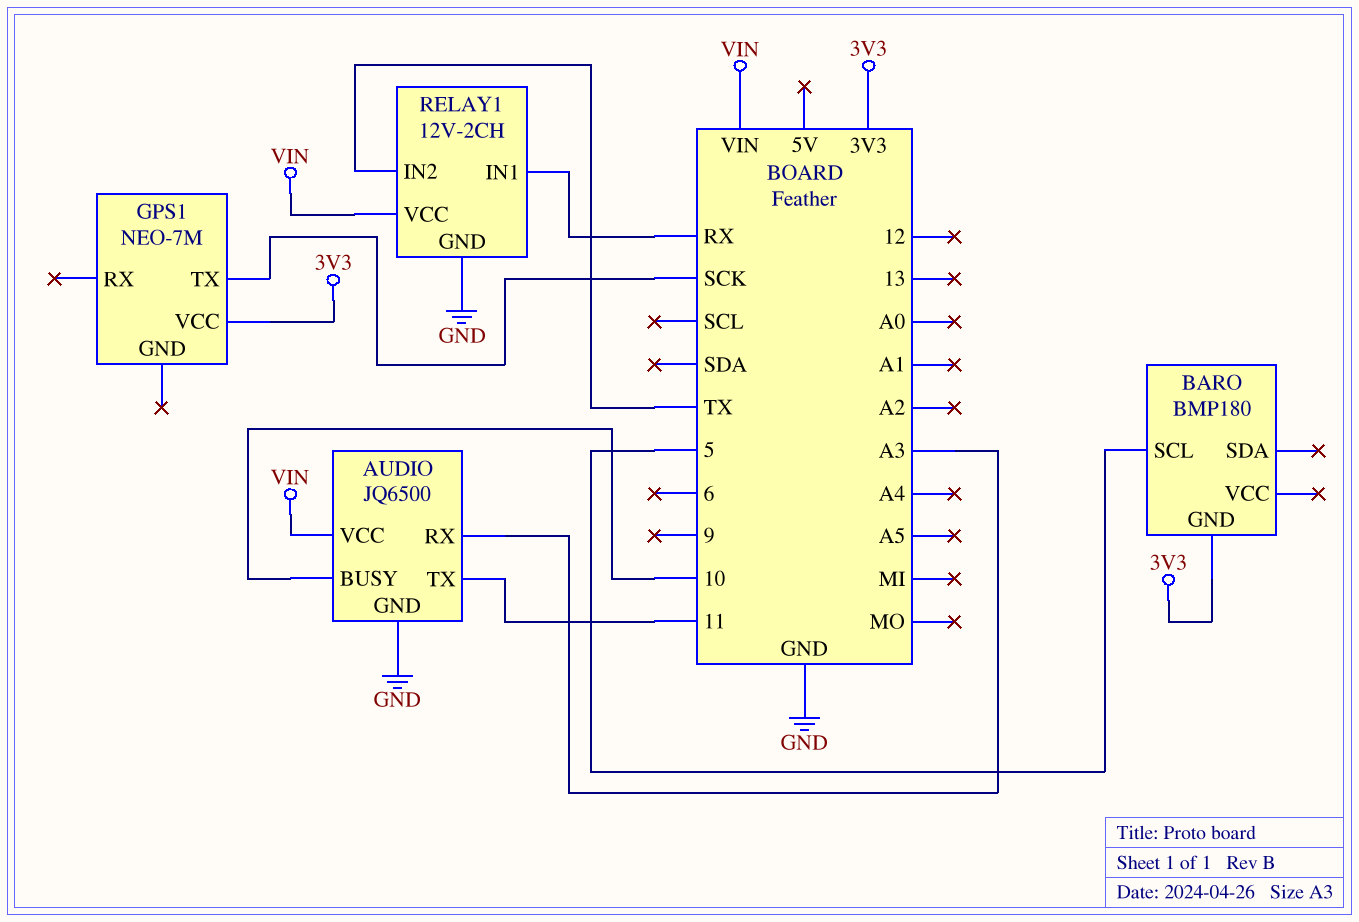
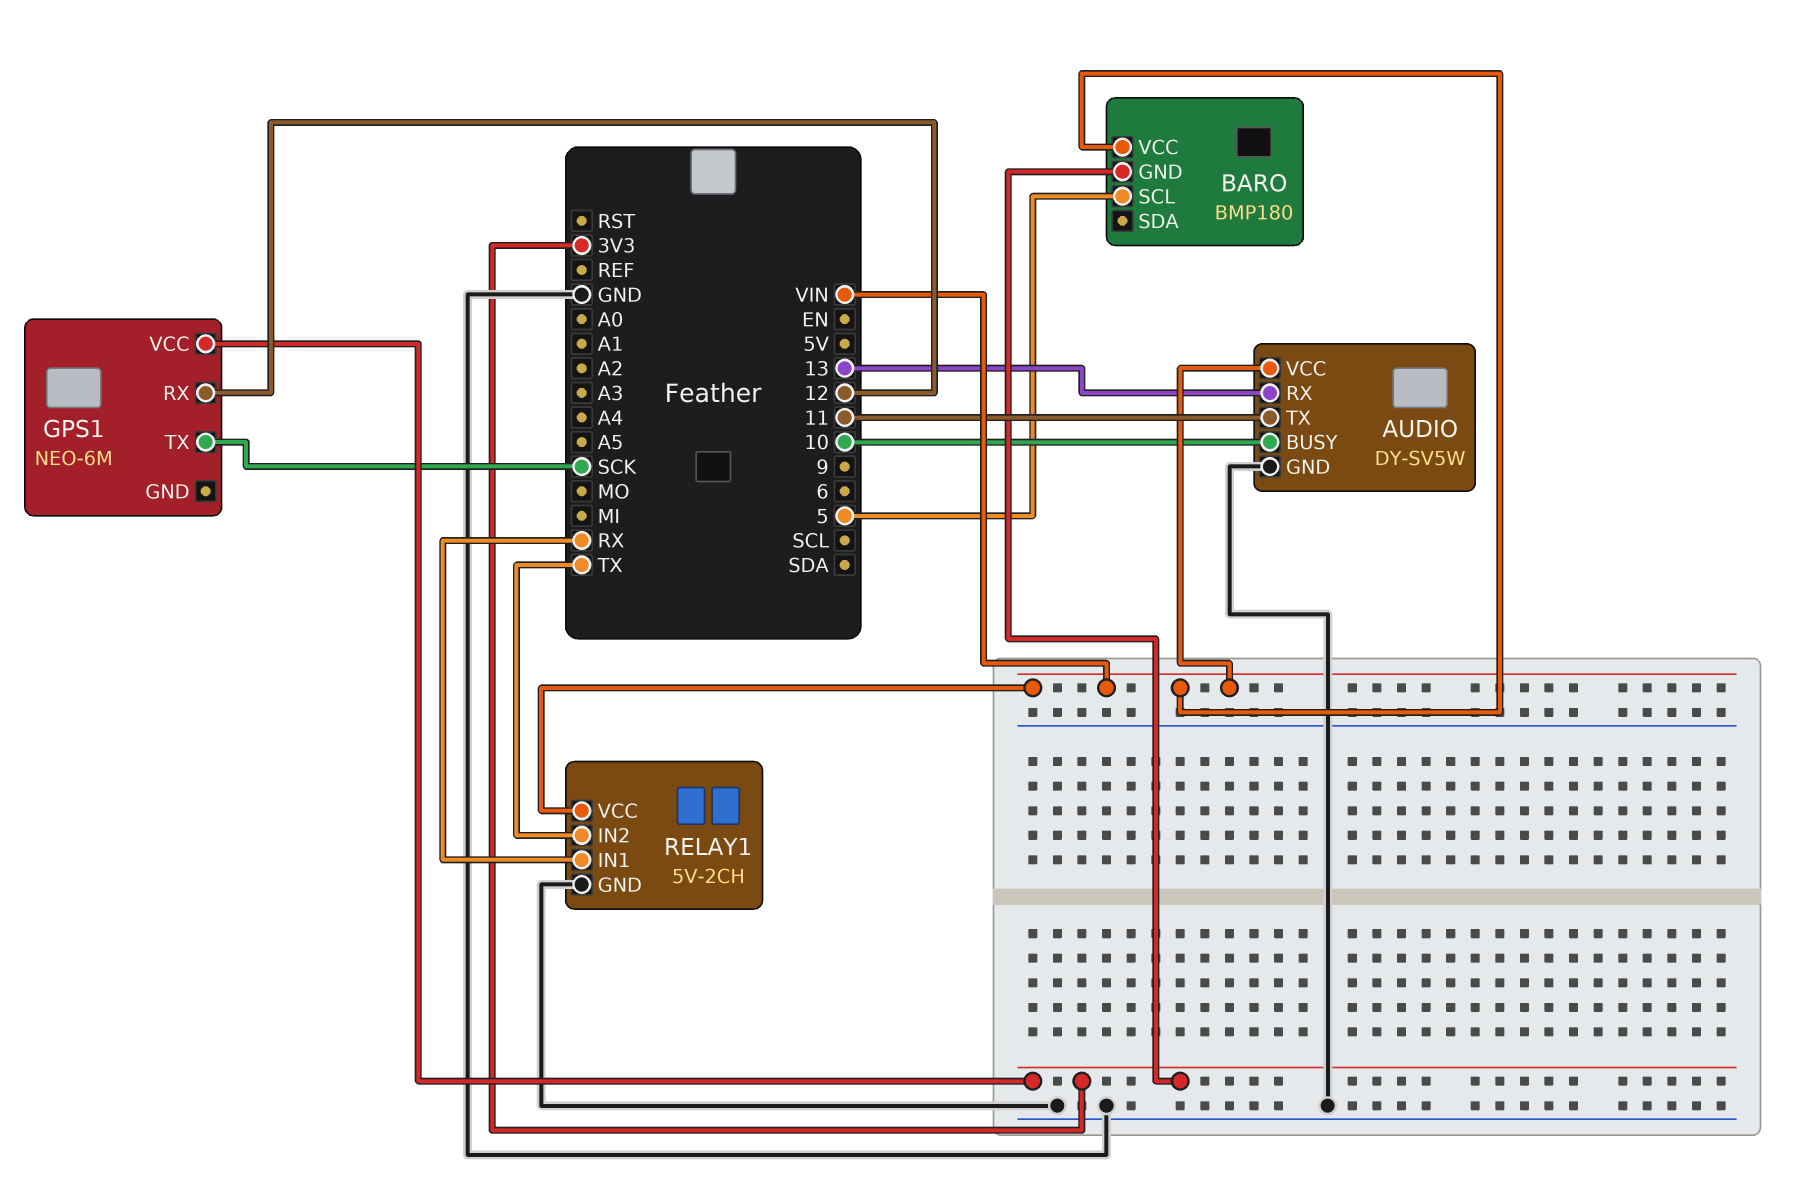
AUDIO: JQ6500 -> DY-SV5W
AUDIO pin RX: A3 -> 13
BARO pin VCC: none -> VIN
GPS1: NEO-7M -> NEO-6M
GPS1 pin RX: none -> 12
RELAY1: 12V-2CH -> 5V-2CH

